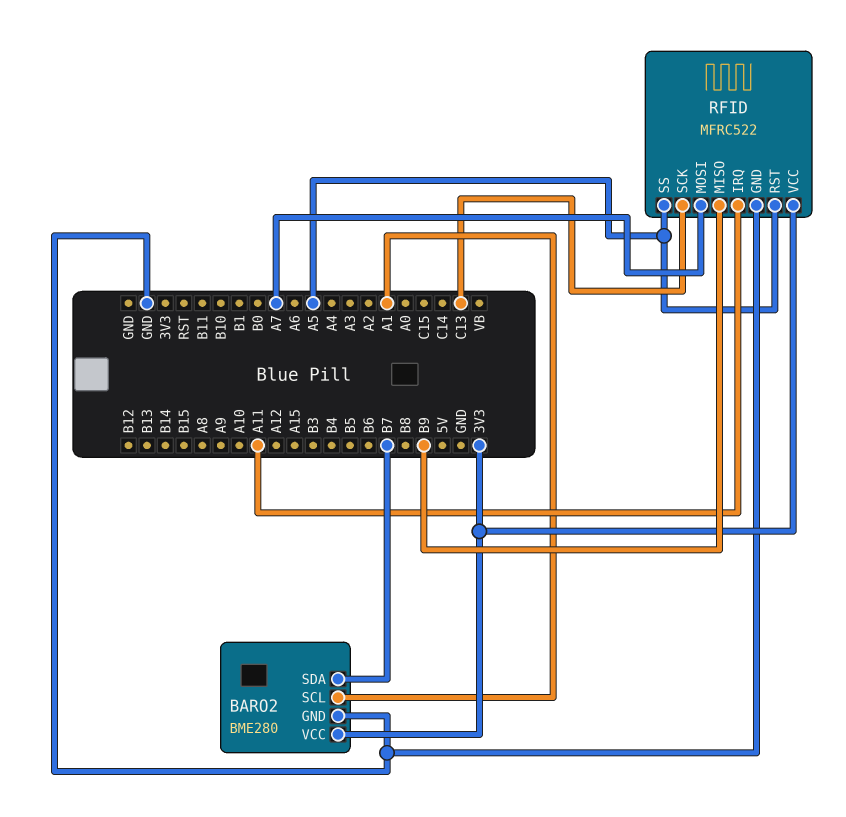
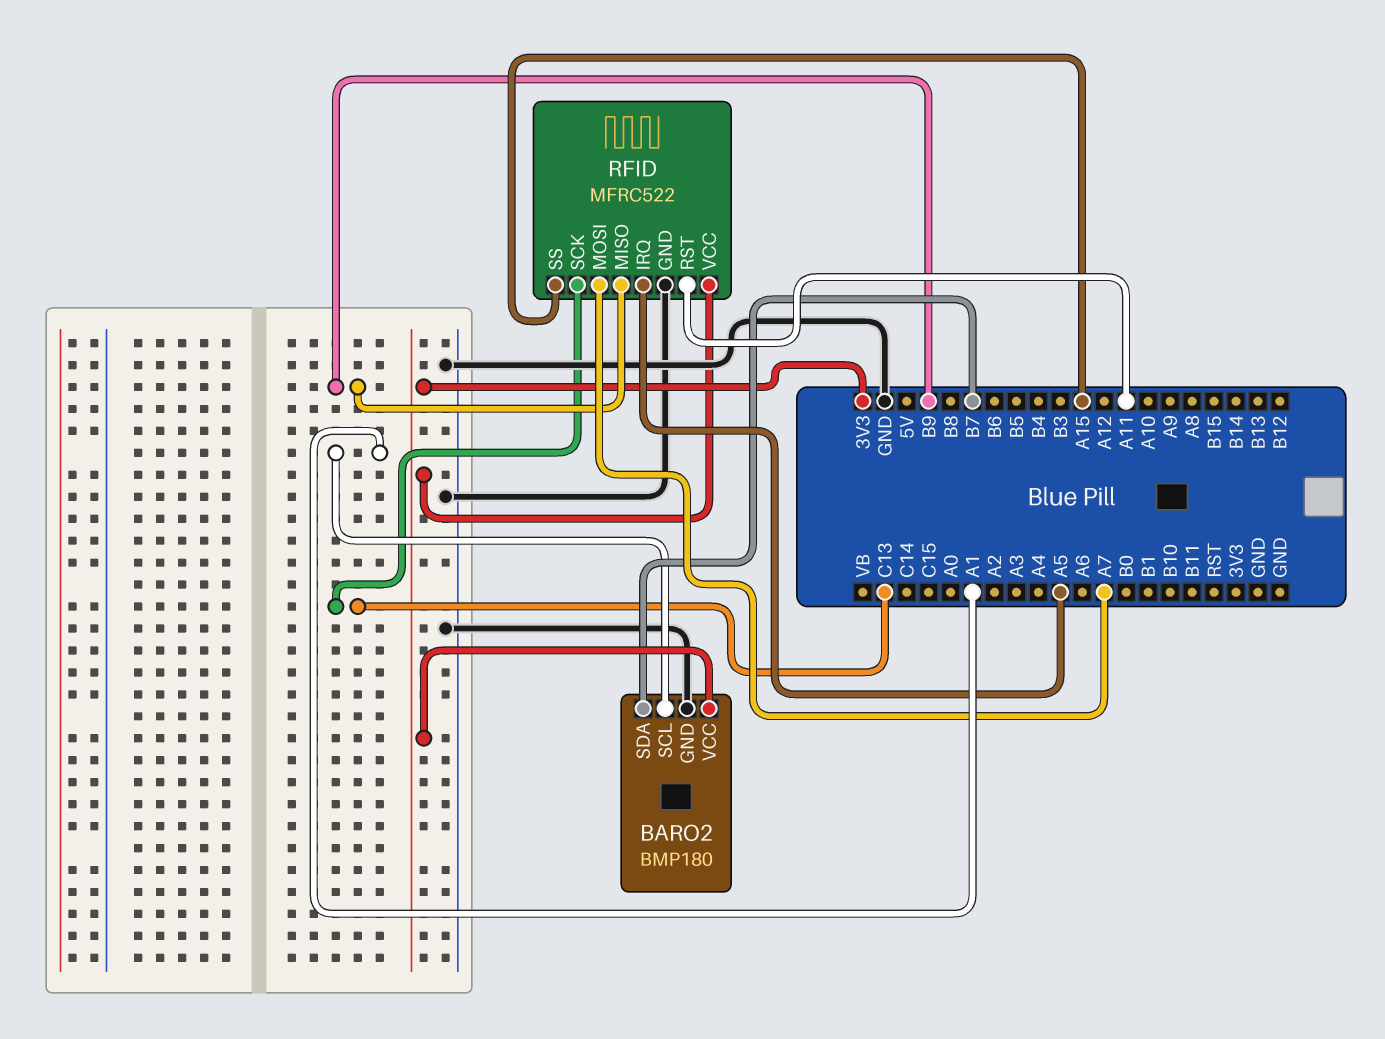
BARO2: BME280 -> BMP180
RFID pin IRQ: A11 -> A5
RFID pin RST: A5 -> A11
RFID pin SS: A5 -> A15

